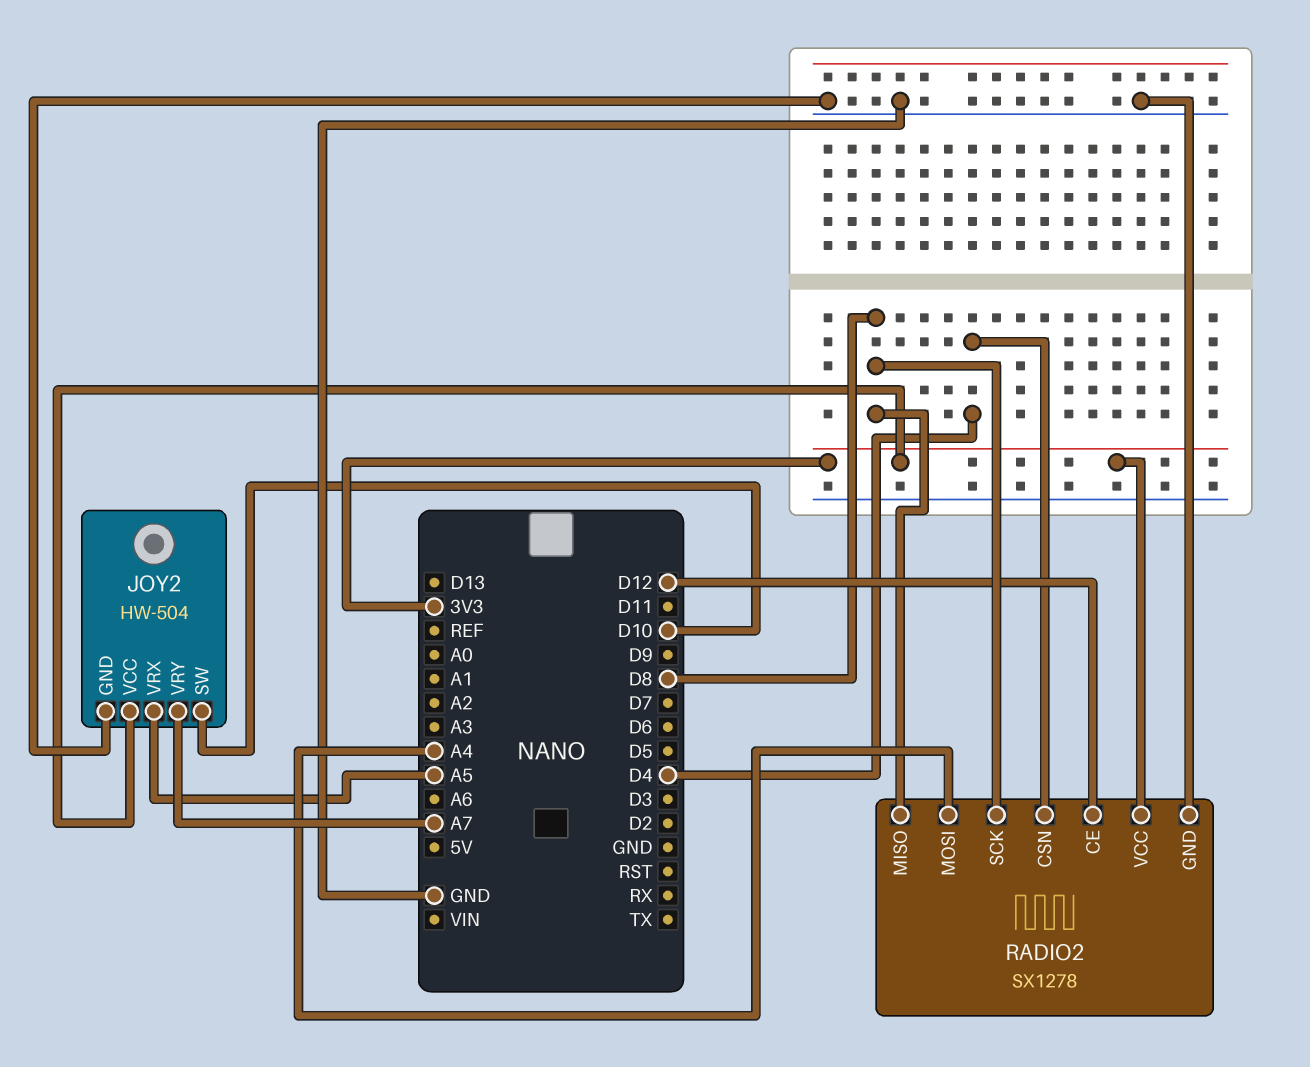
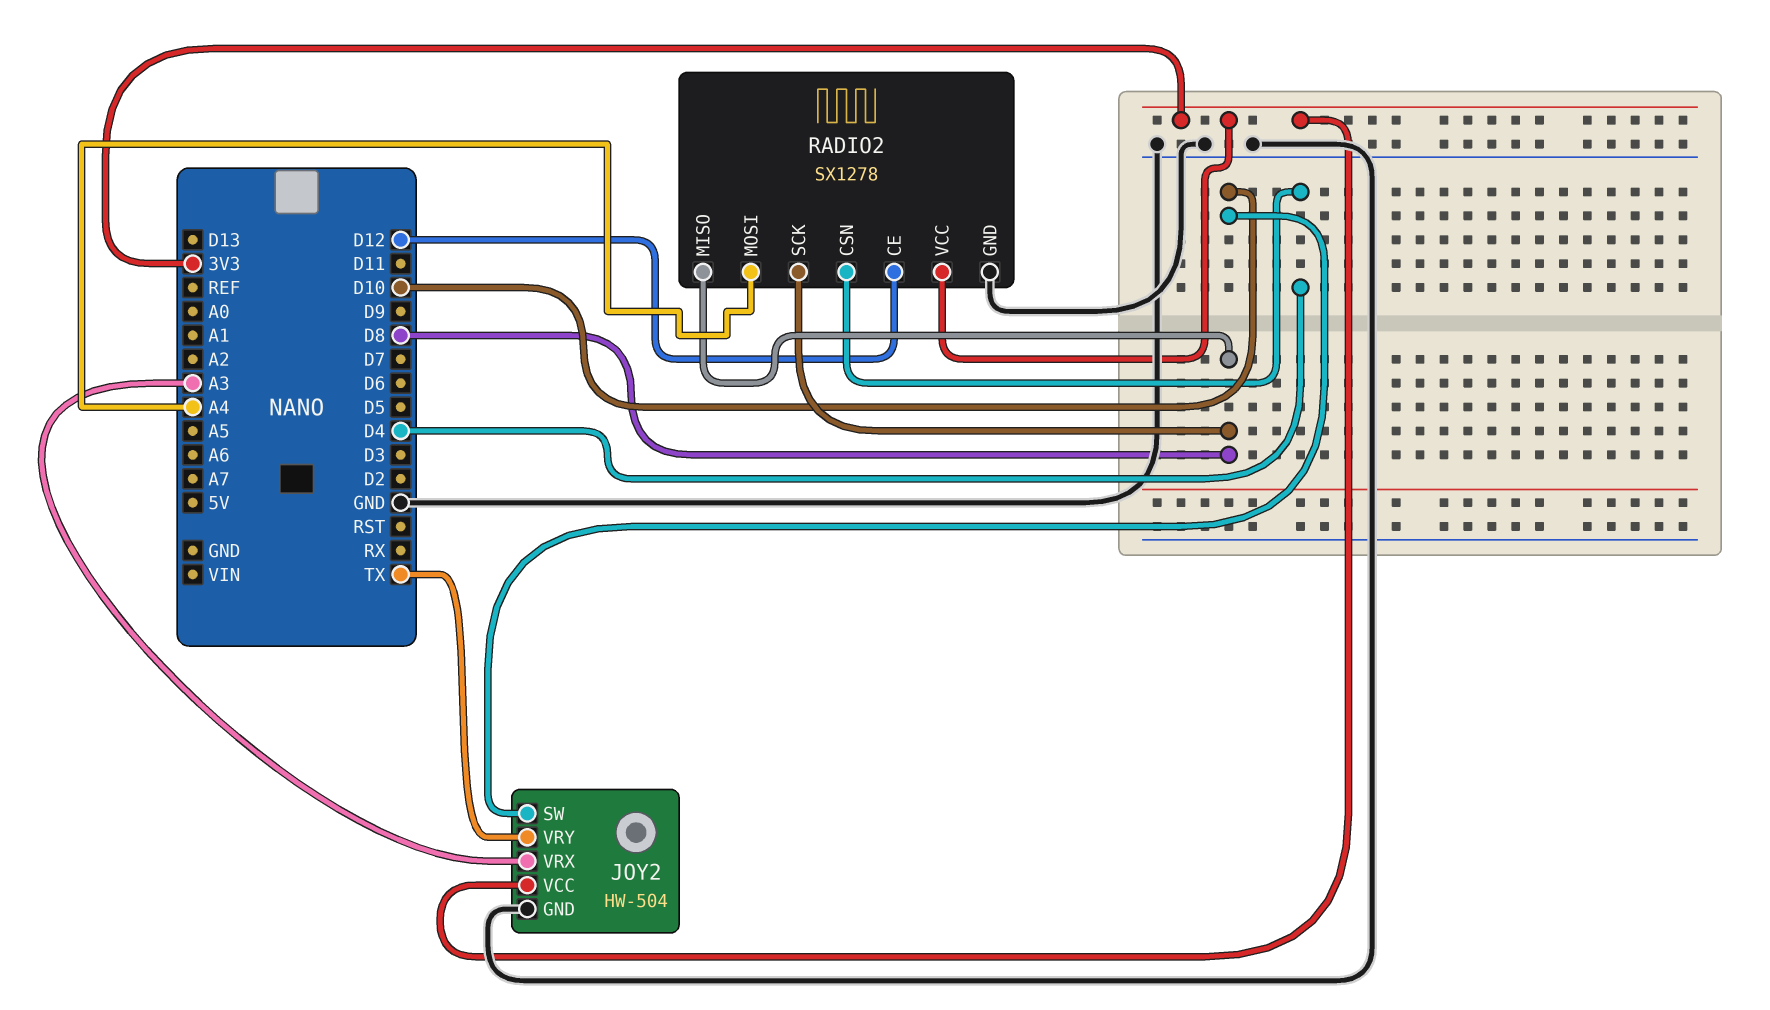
JOY2 pin VRX: A5 -> A3
JOY2 pin VRY: A7 -> TX

